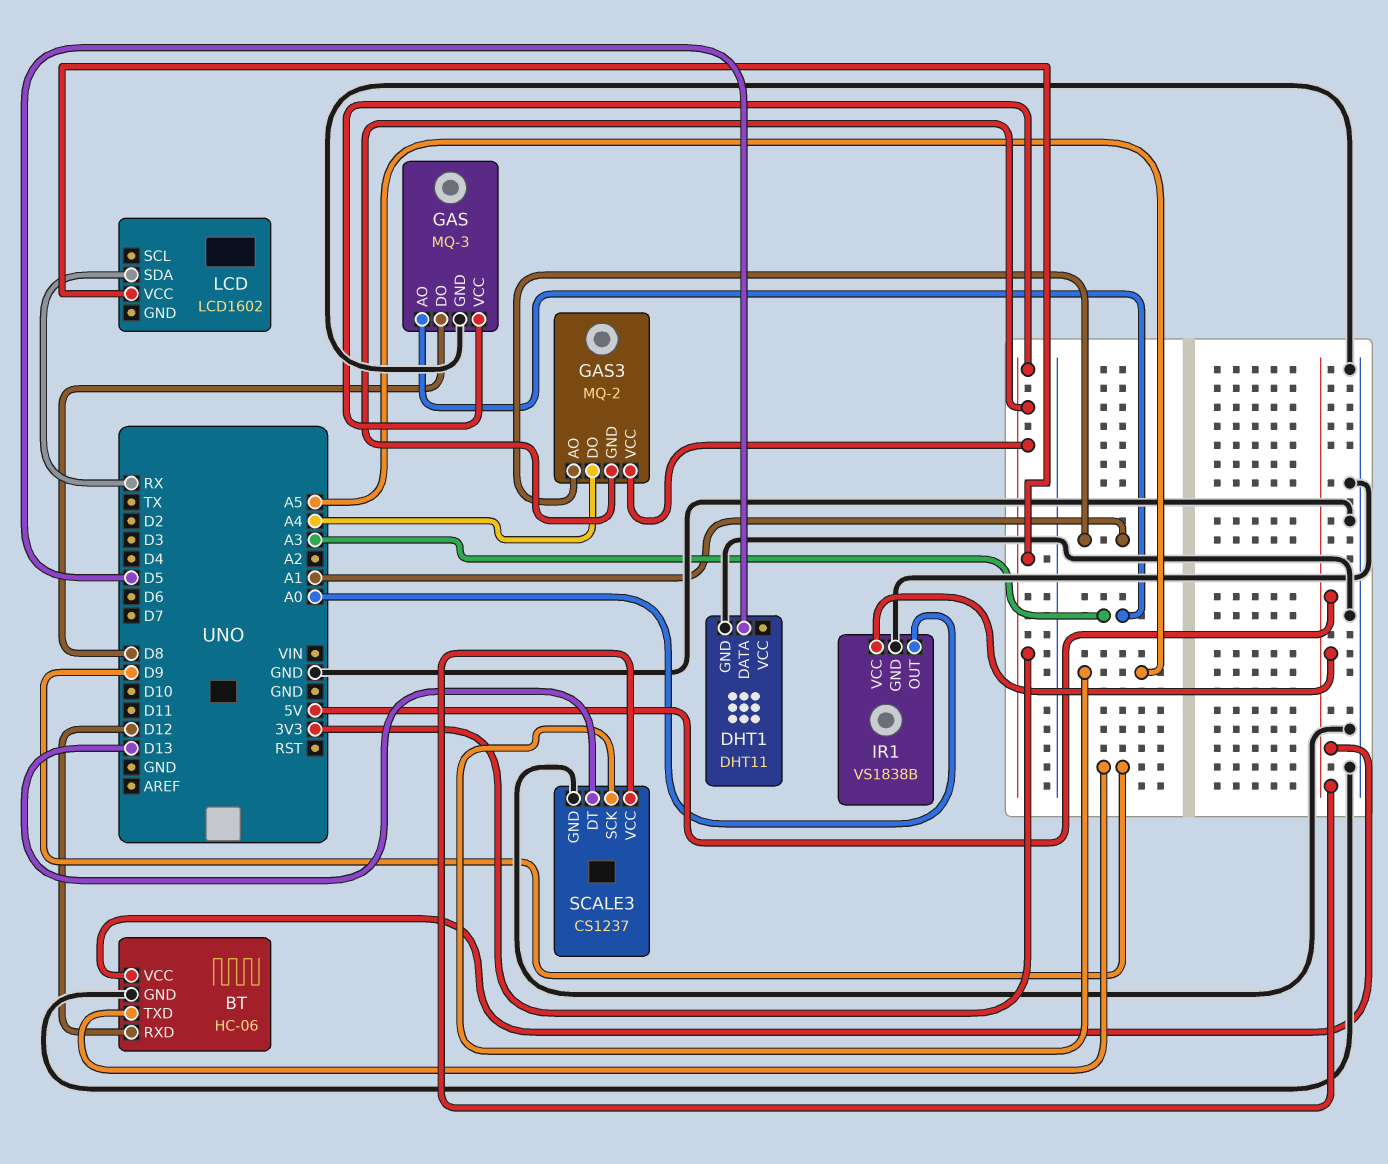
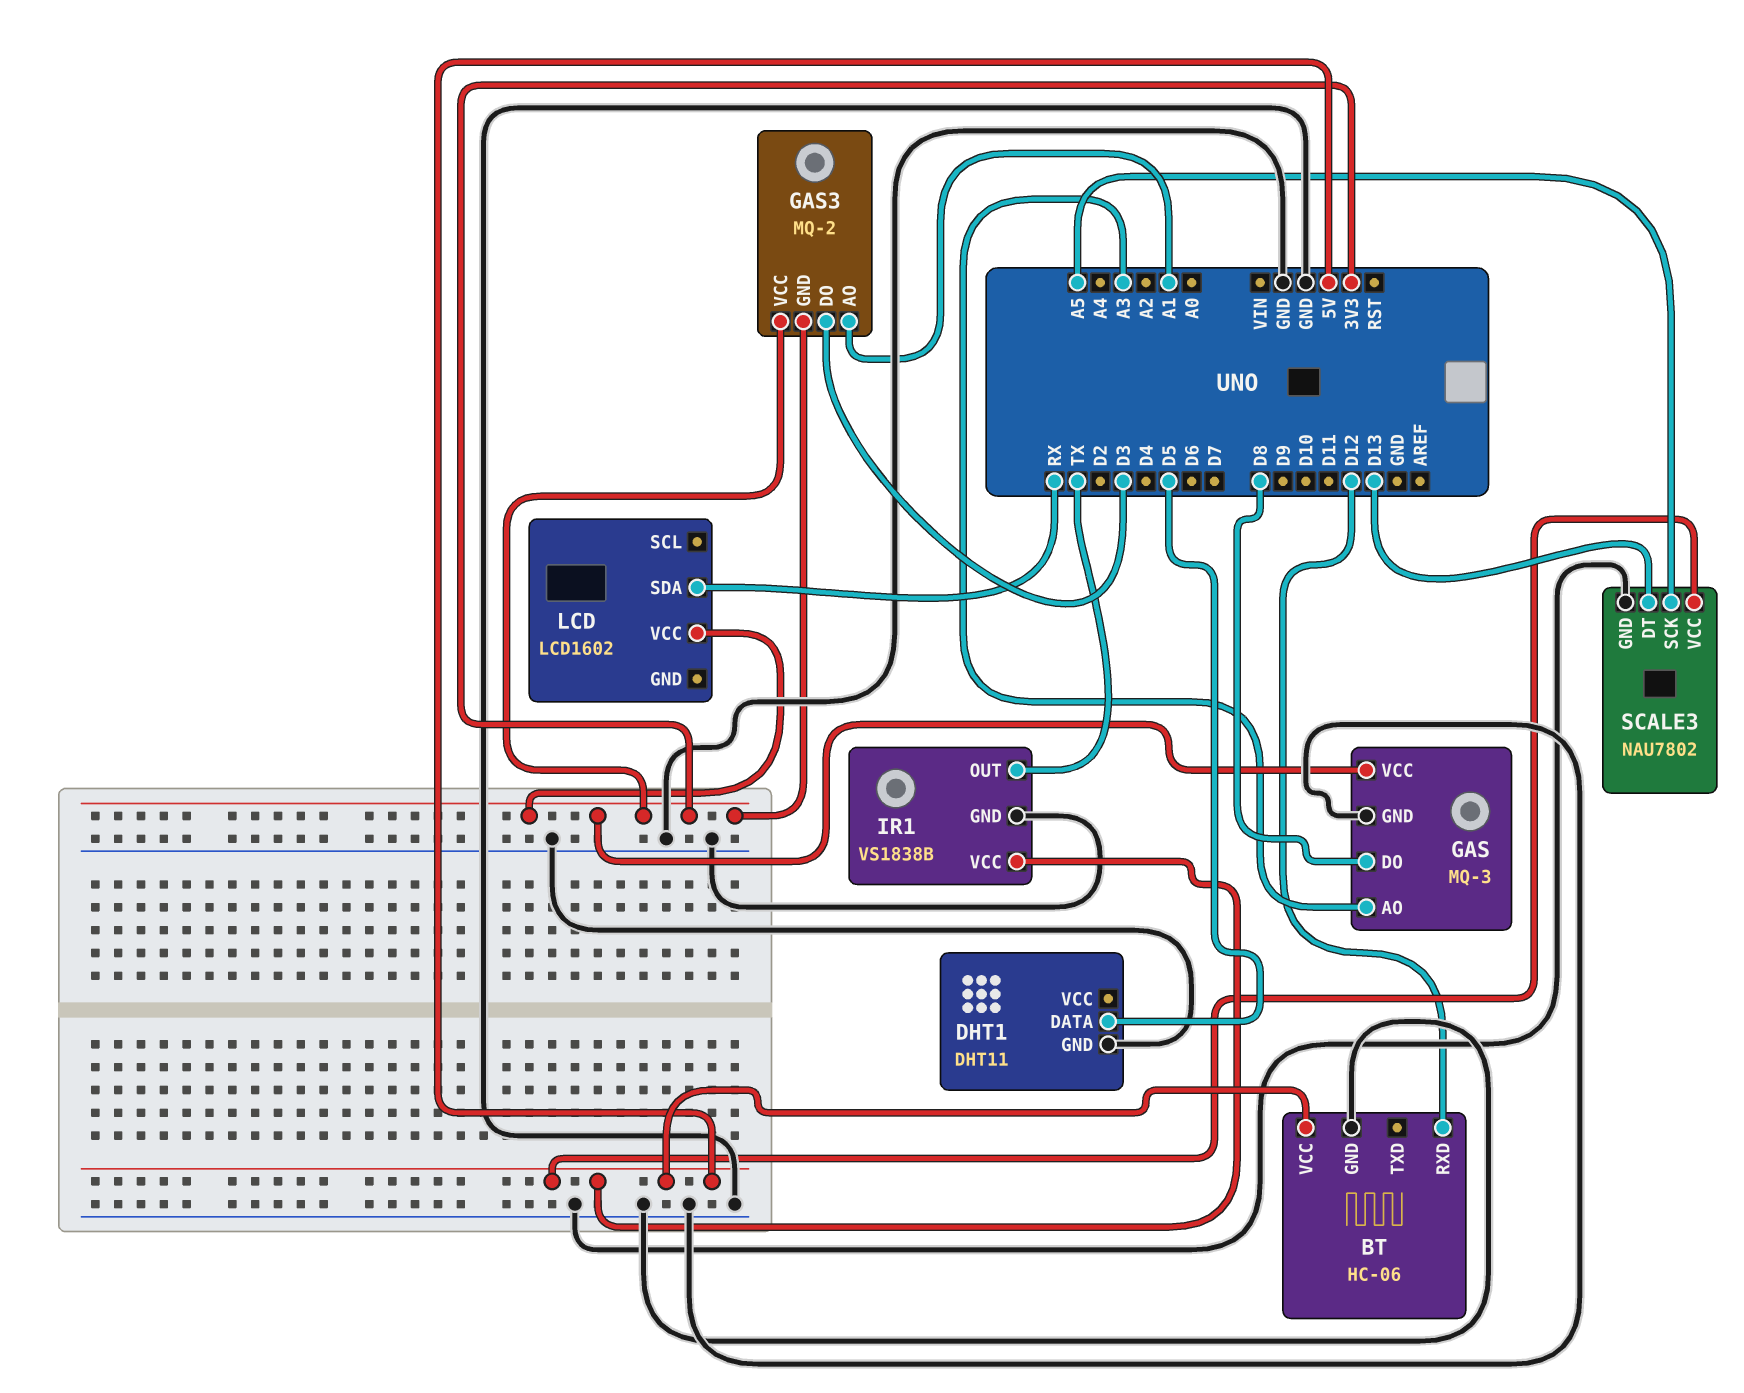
BT pin TXD: D9 -> none
GAS3 pin DO: A4 -> D3
IR1 pin OUT: A0 -> TX
SCALE3: CS1237 -> NAU7802

